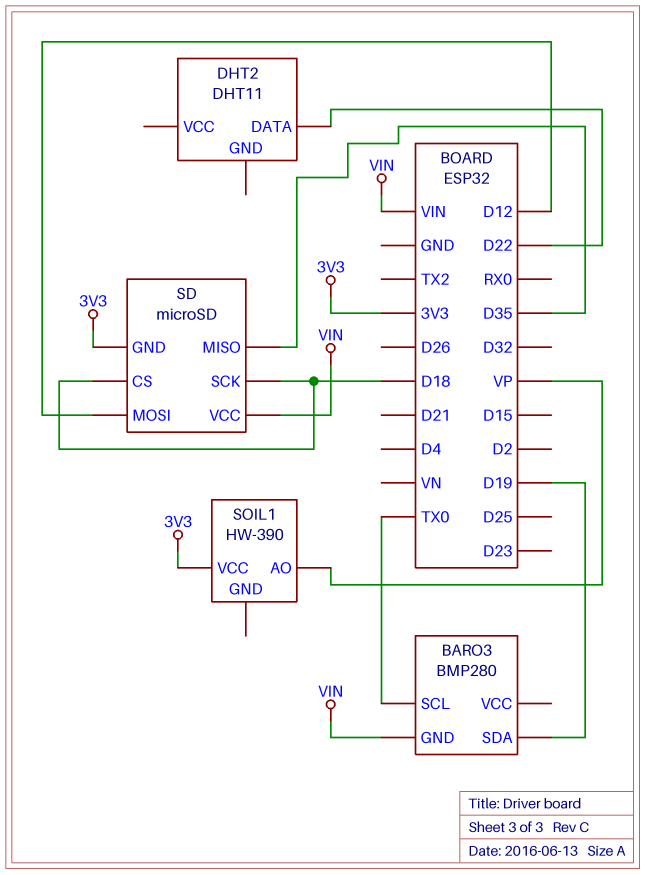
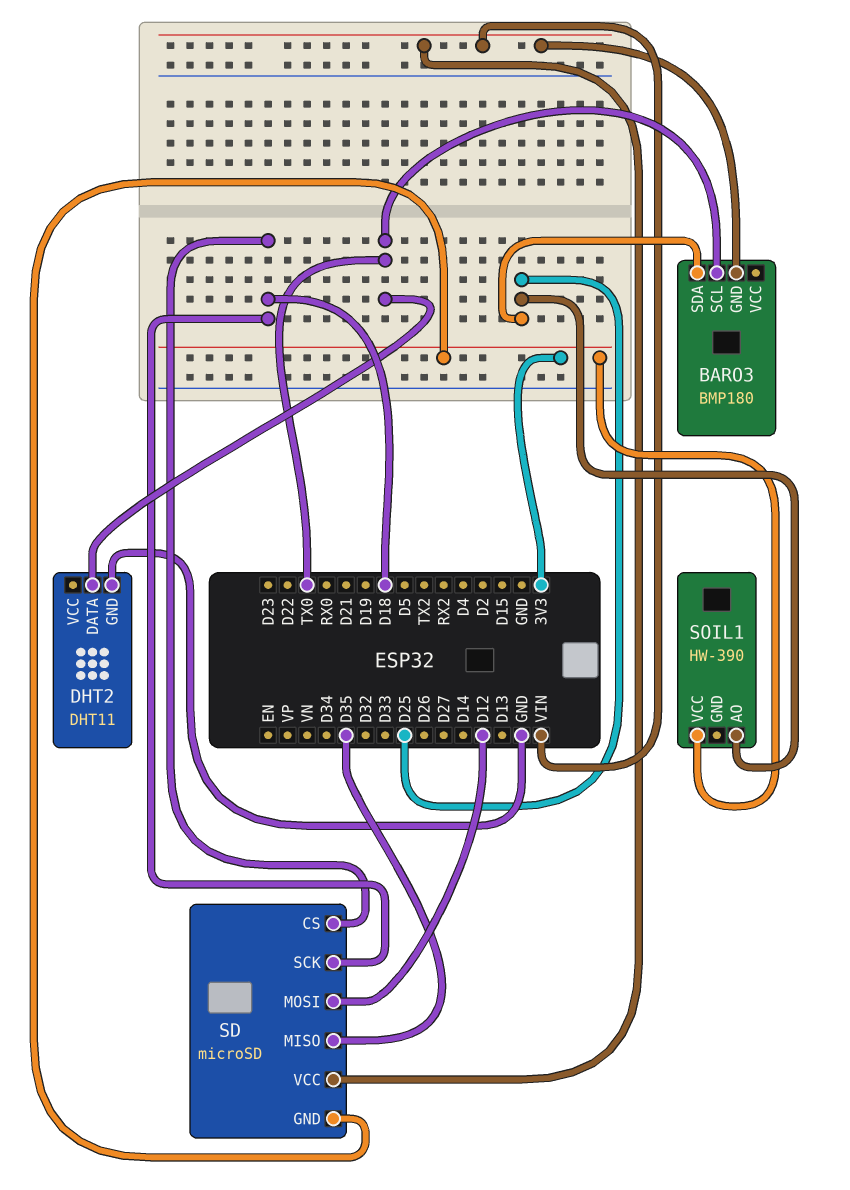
BARO3: BMP280 -> BMP180
BARO3 pin SDA: D19 -> D25
DHT2 pin DATA: D22 -> TX0
DHT2 pin GND: none -> GND
SOIL1 pin AO: VP -> D25

